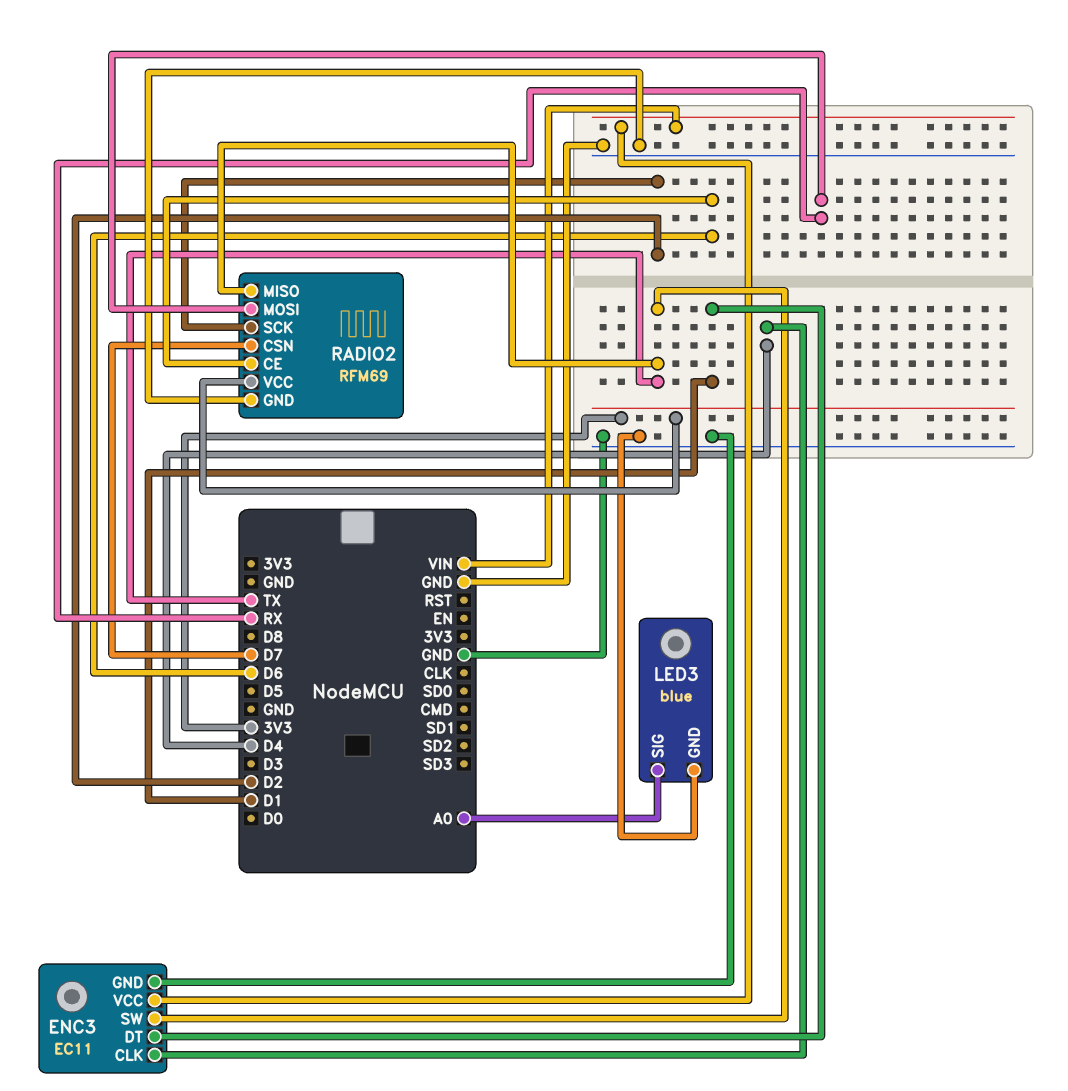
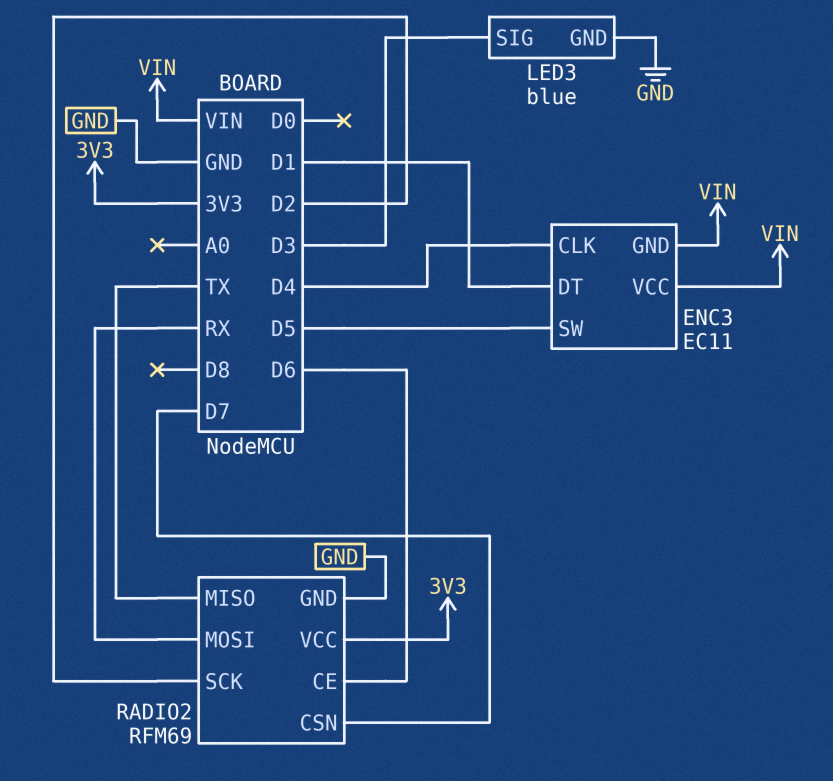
ENC3 pin GND: GND -> VIN
ENC3 pin SW: TX -> D5
LED3 pin SIG: A0 -> D3

